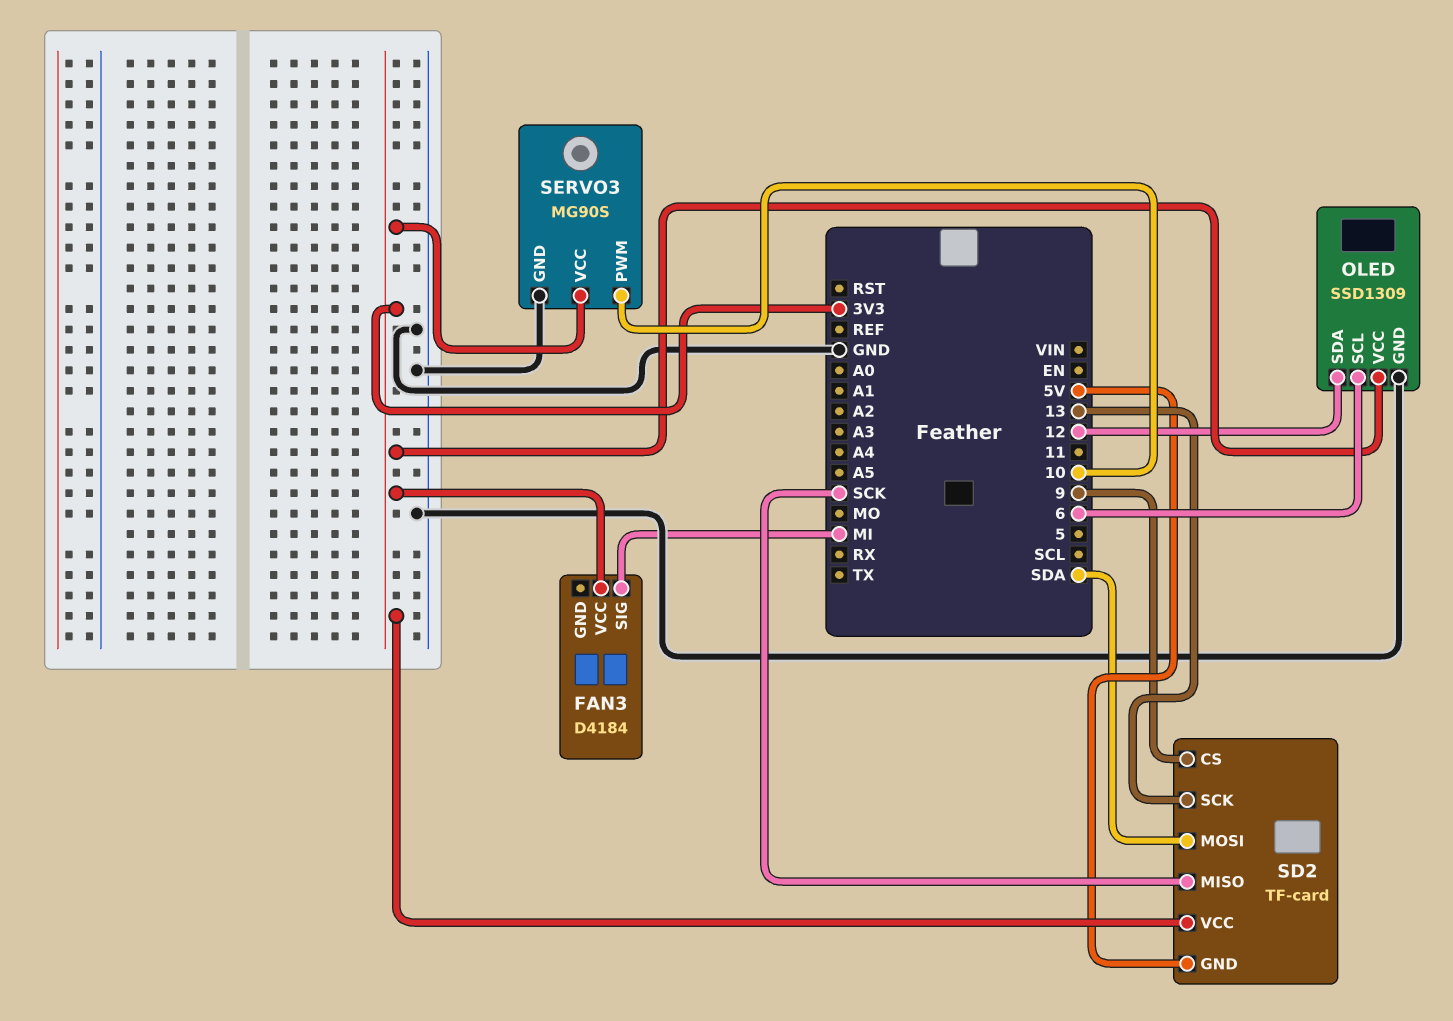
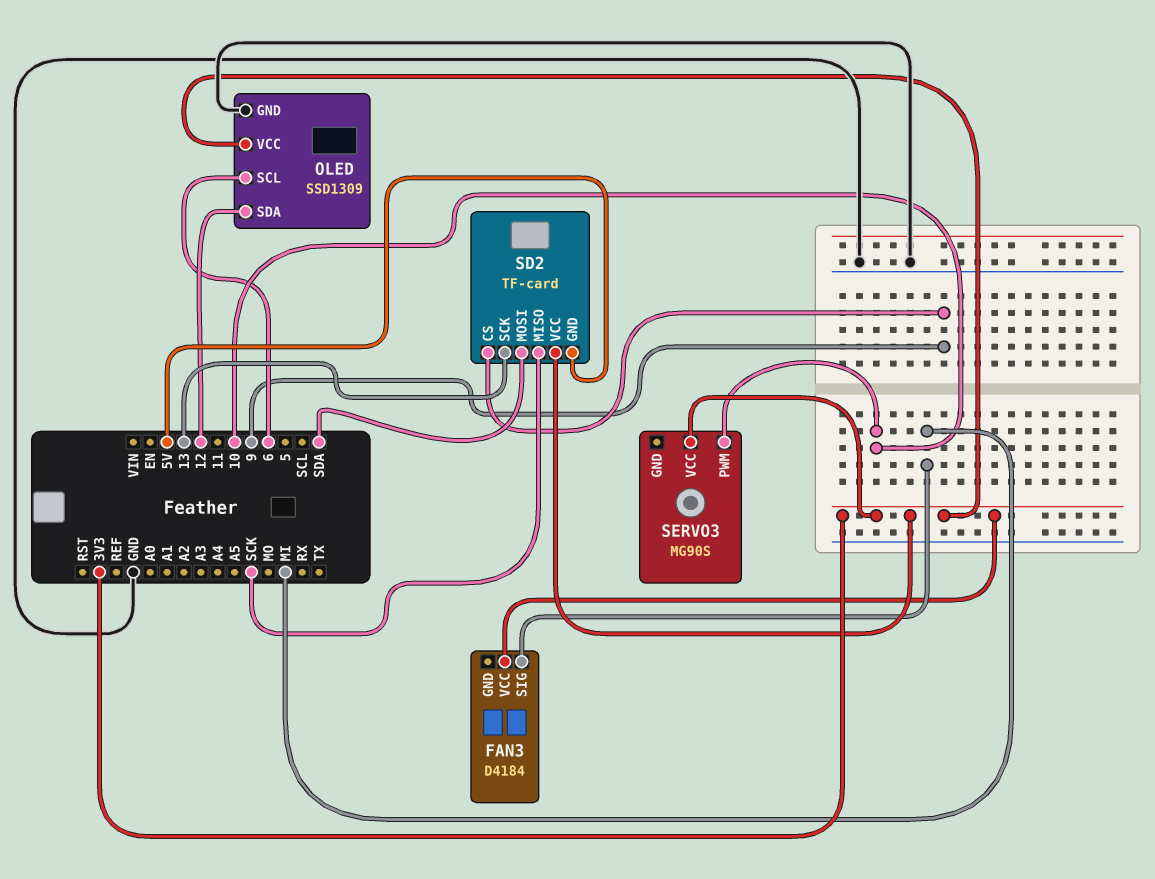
SERVO3 pin GND: GND -> none

